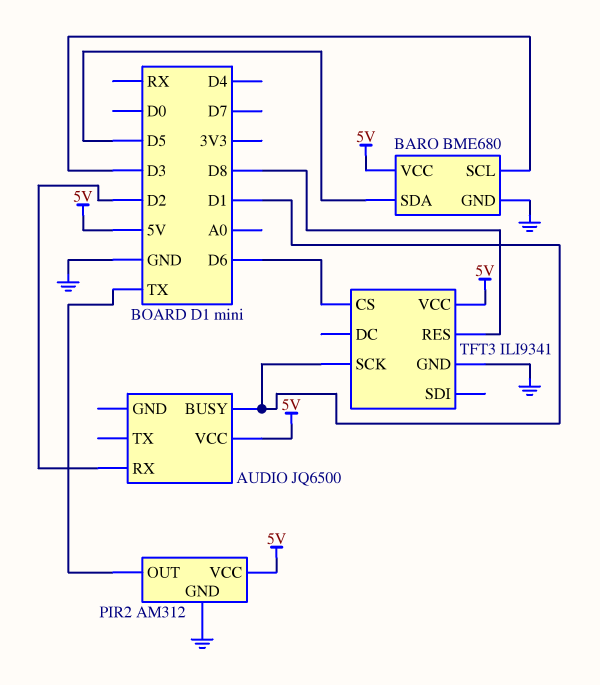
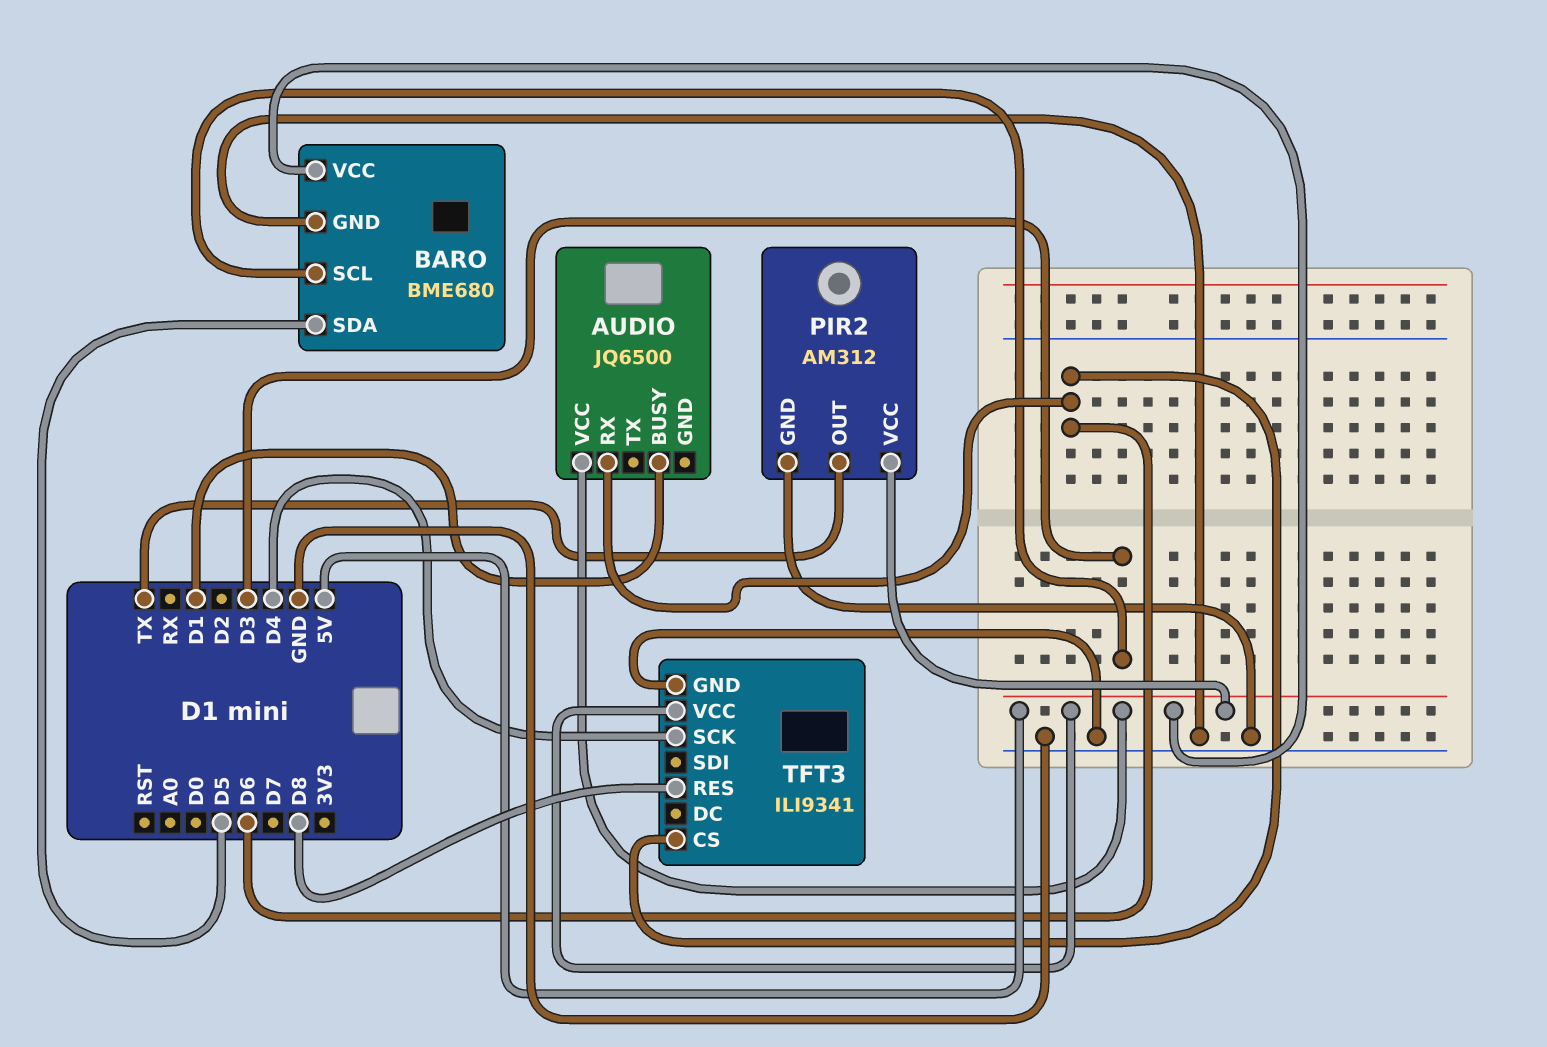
AUDIO pin RX: D2 -> D6
TFT3 pin SCK: D1 -> D4

